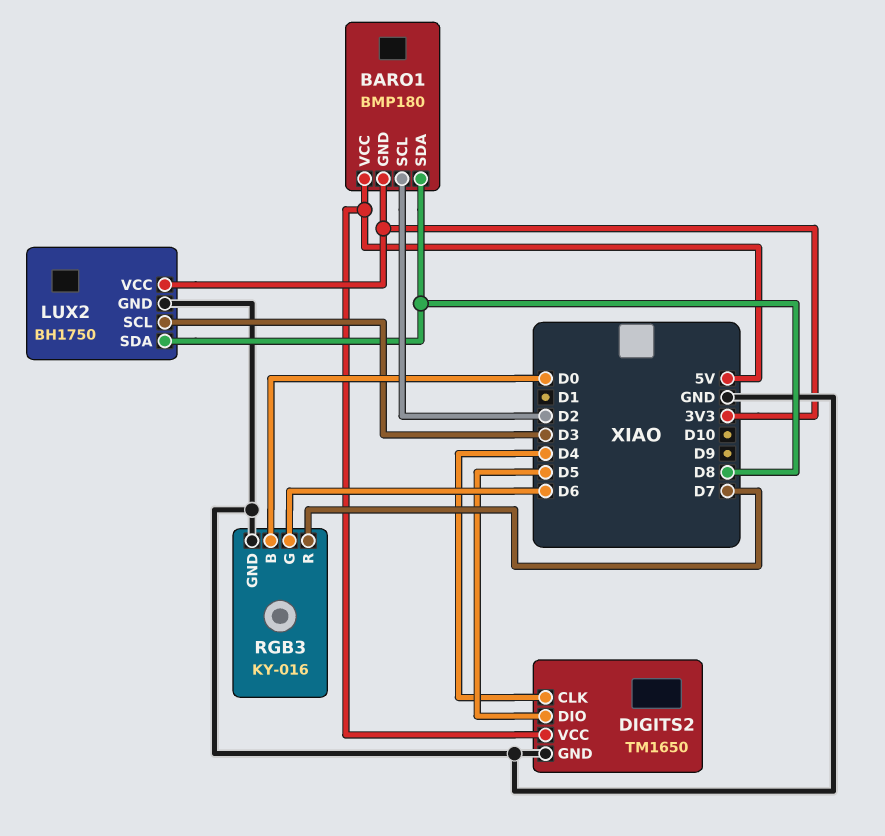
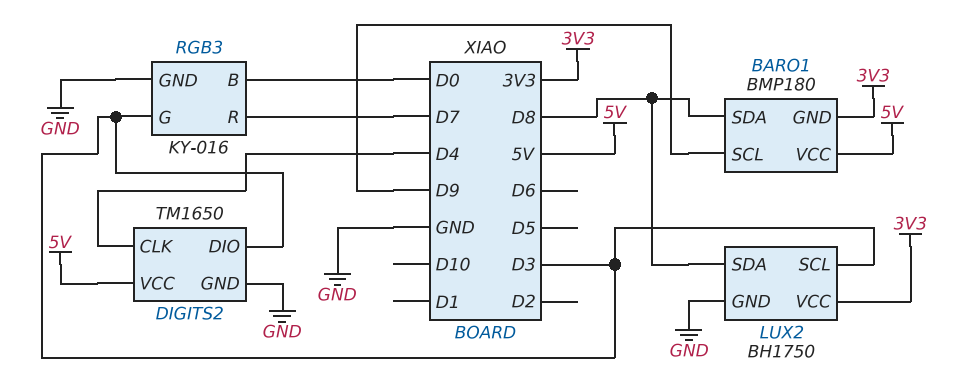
BARO1 pin SCL: D2 -> D9
DIGITS2 pin DIO: D5 -> D3
RGB3 pin G: D6 -> D3

